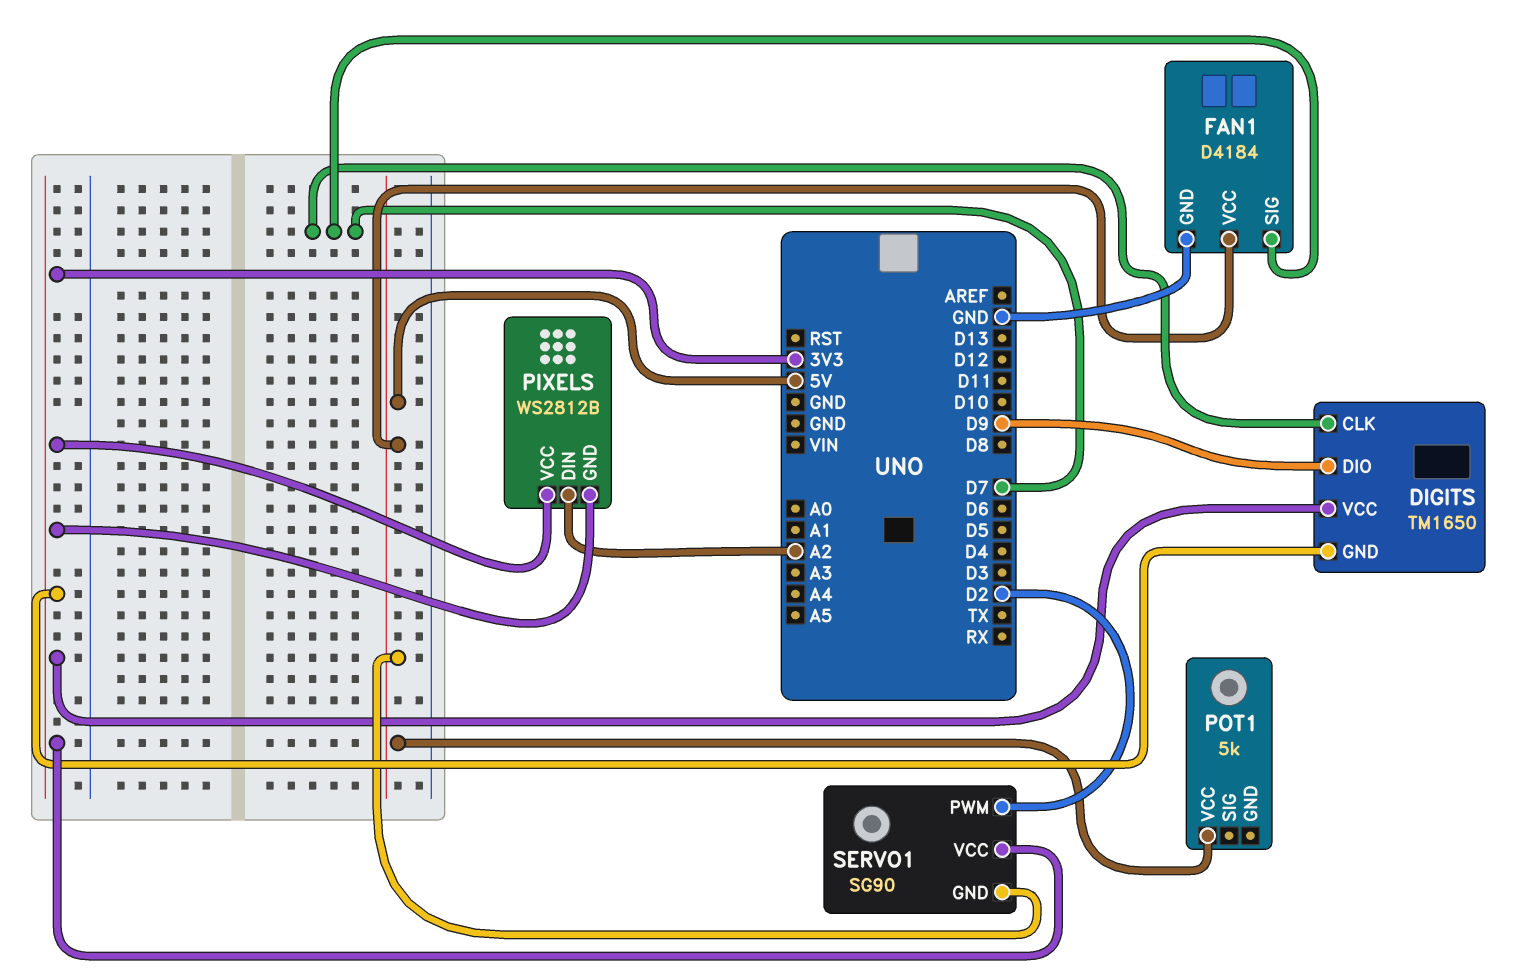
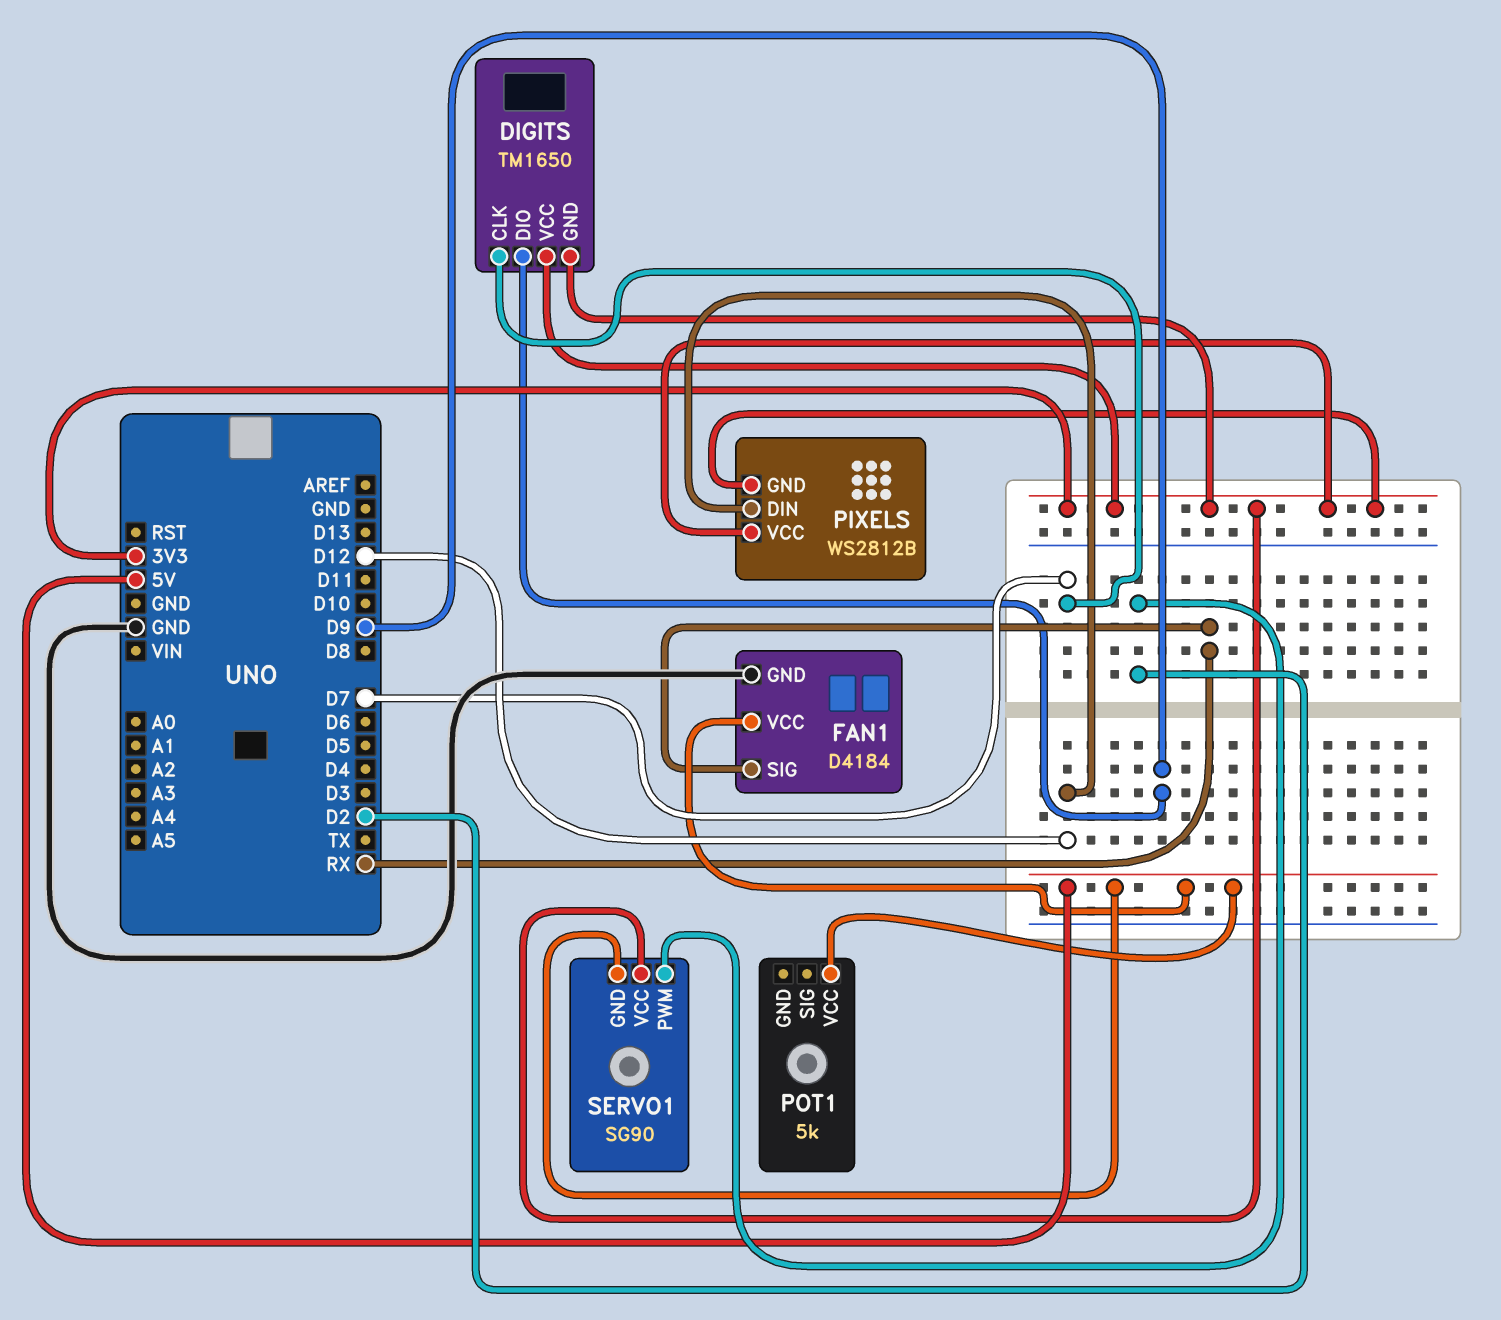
FAN1 pin SIG: D7 -> RX
PIXELS pin DIN: A2 -> D12

